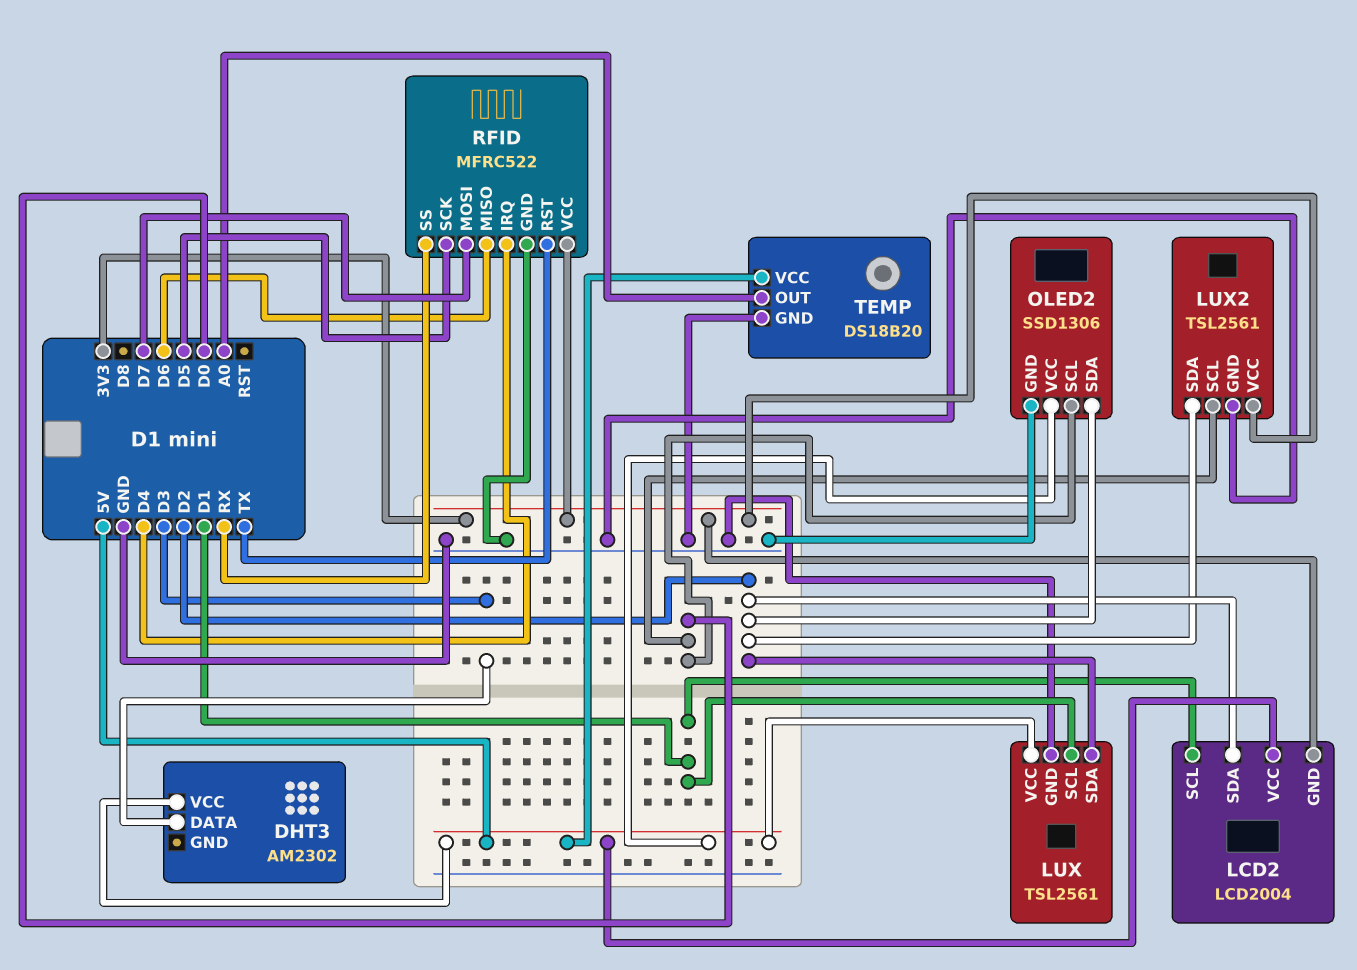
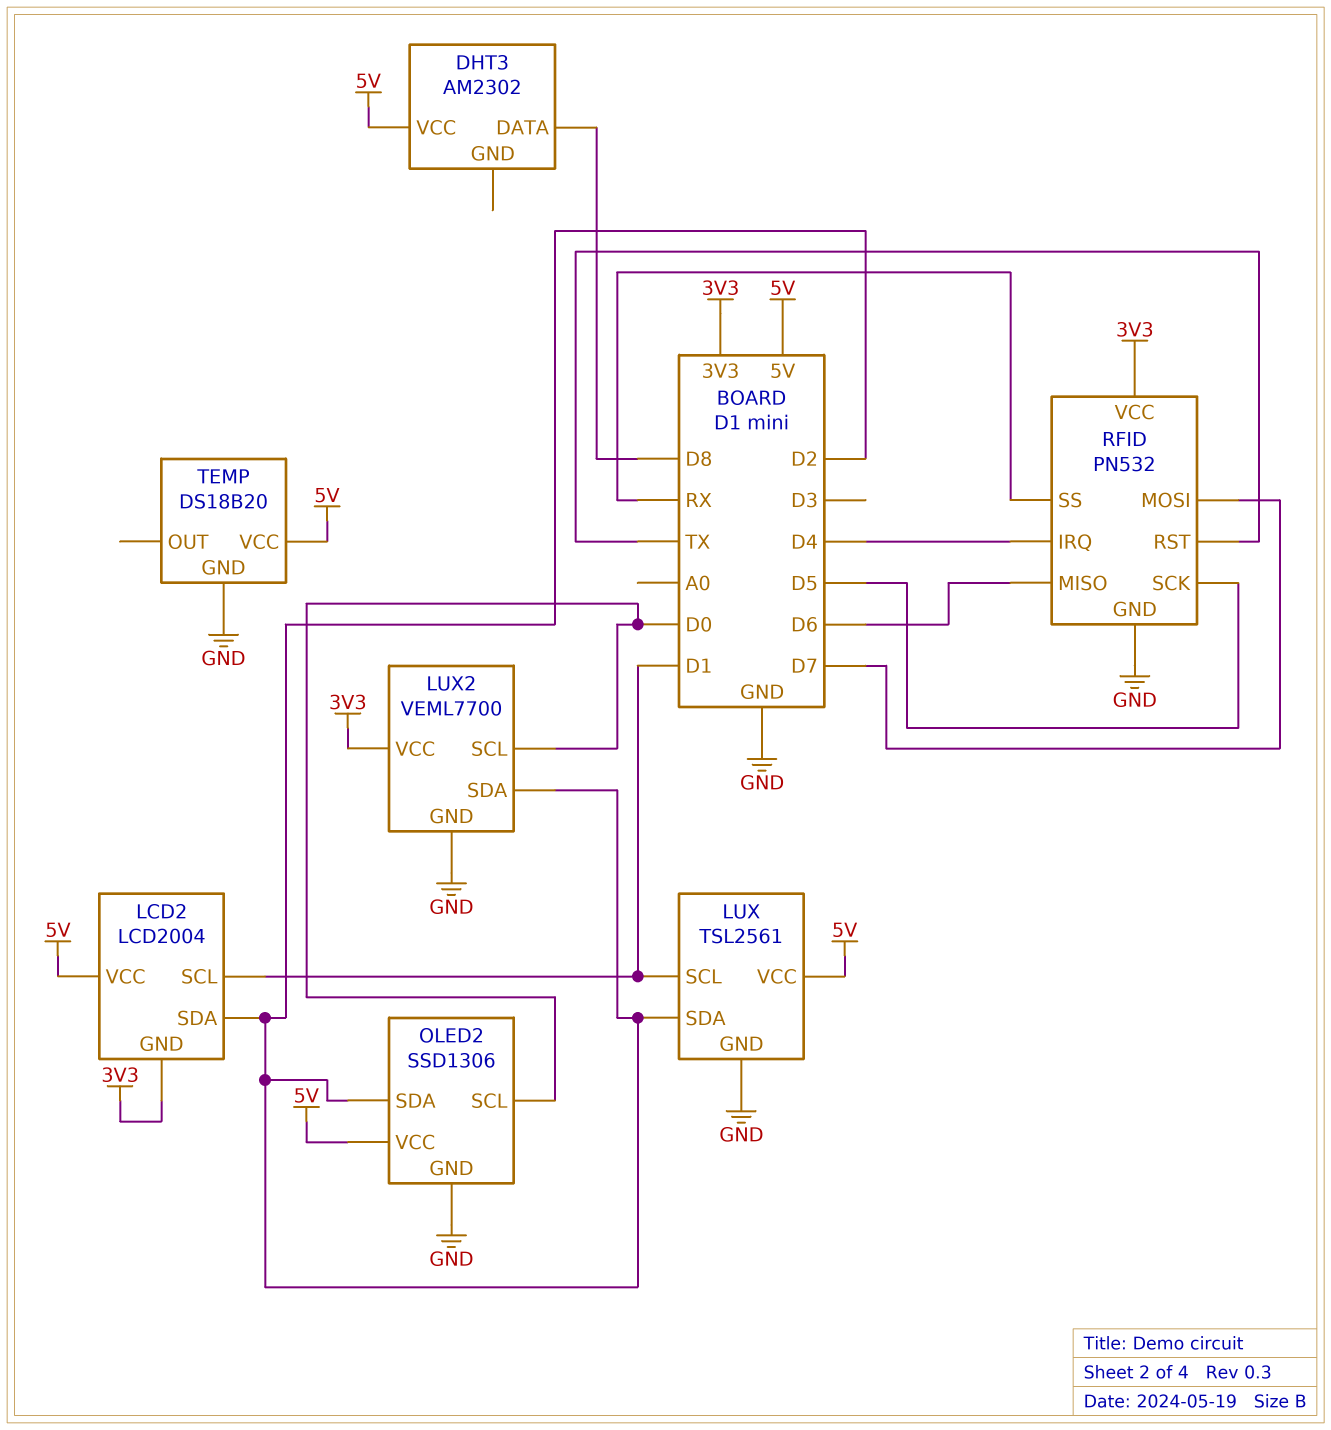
DHT3 pin DATA: D3 -> D8
LUX2: TSL2561 -> VEML7700
RFID: MFRC522 -> PN532
TEMP pin OUT: A0 -> none

